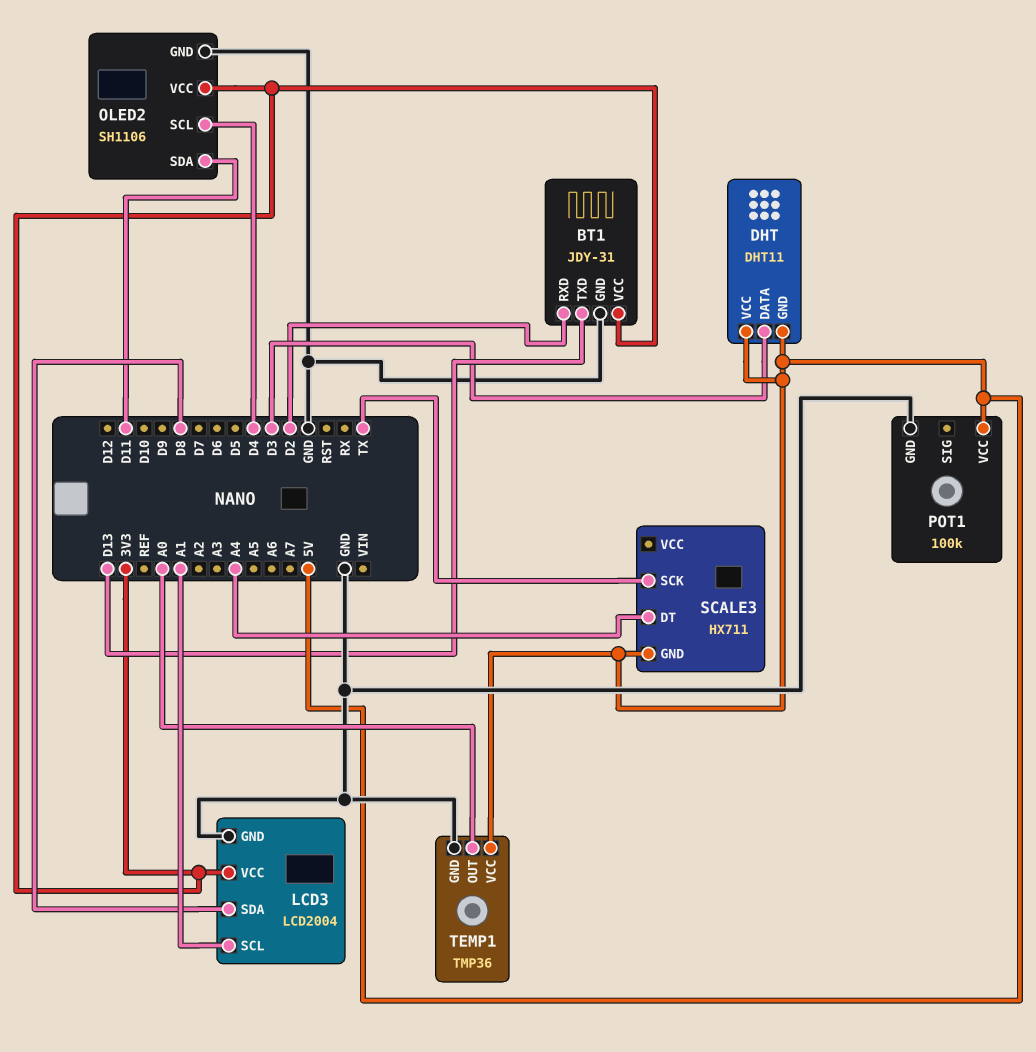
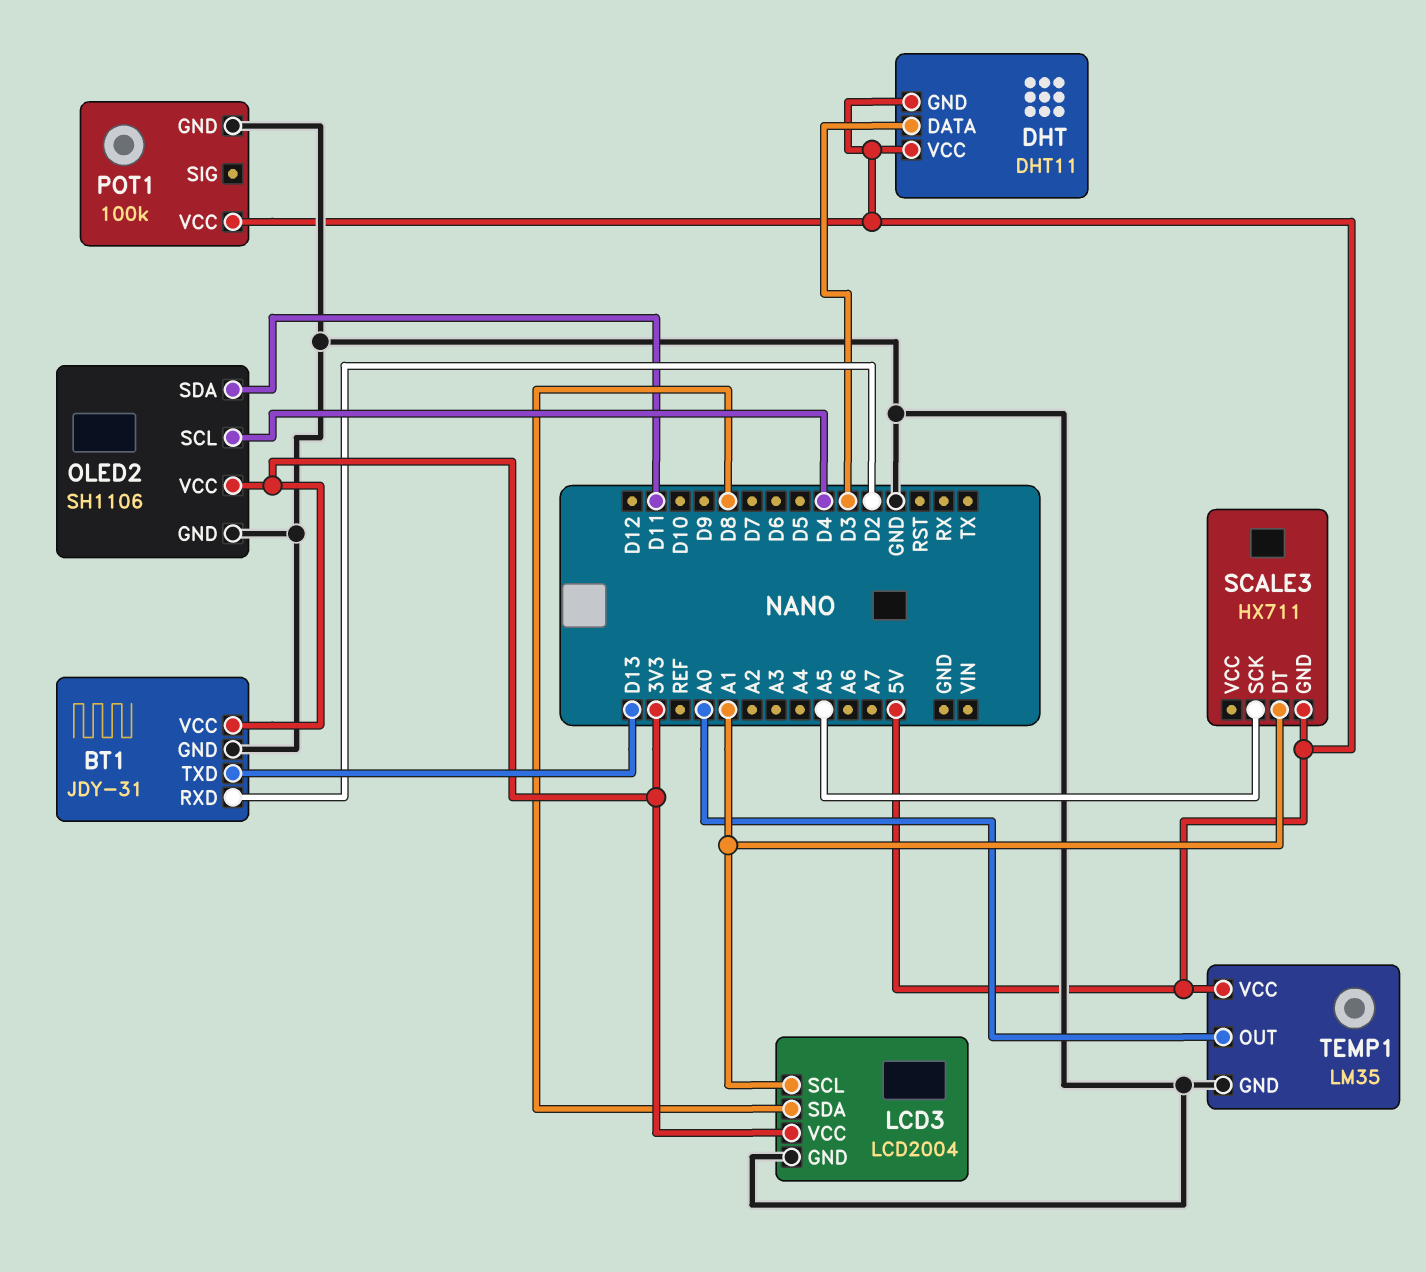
SCALE3 pin DT: A4 -> A1
SCALE3 pin SCK: TX -> A5
TEMP1: TMP36 -> LM35

